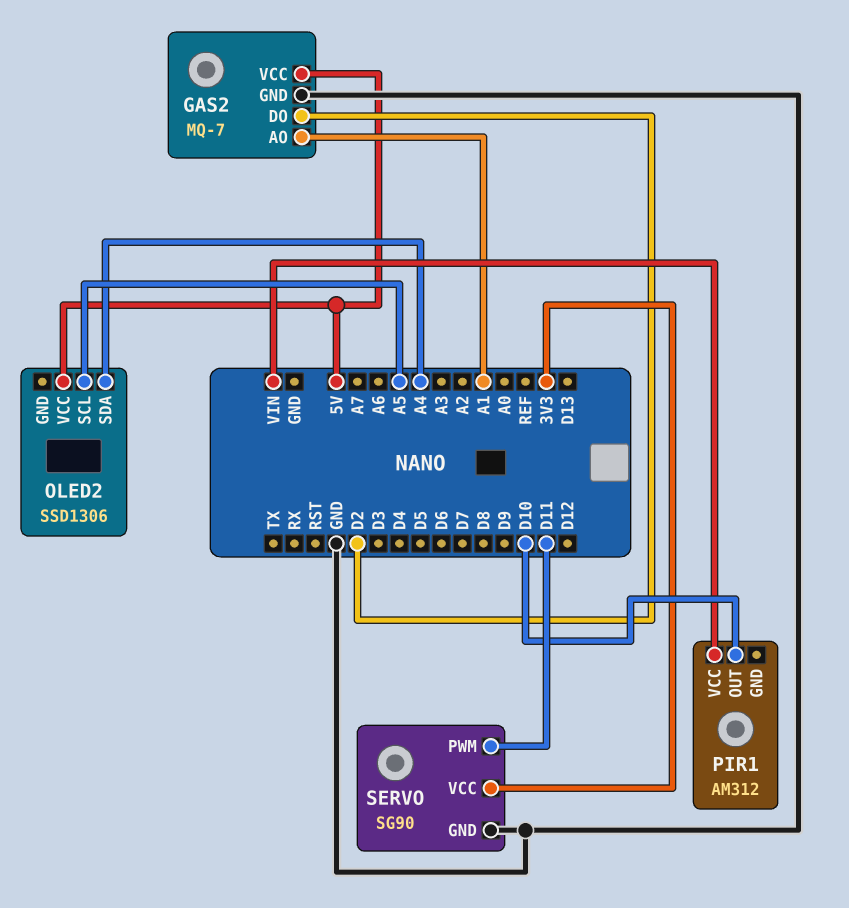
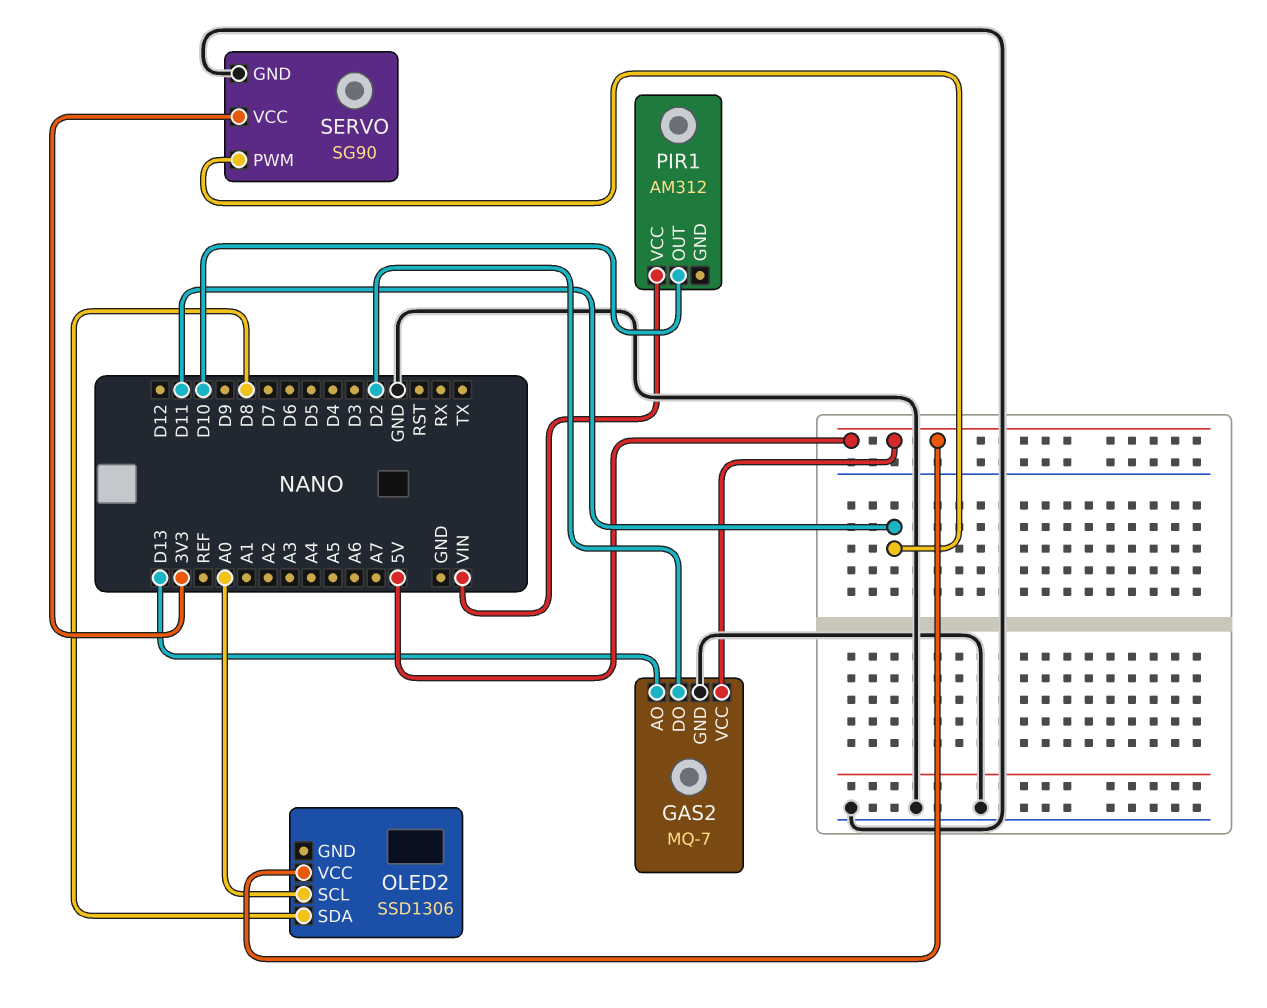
GAS2 pin AO: A1 -> D13
OLED2 pin SCL: A5 -> A0
OLED2 pin SDA: A4 -> D8

